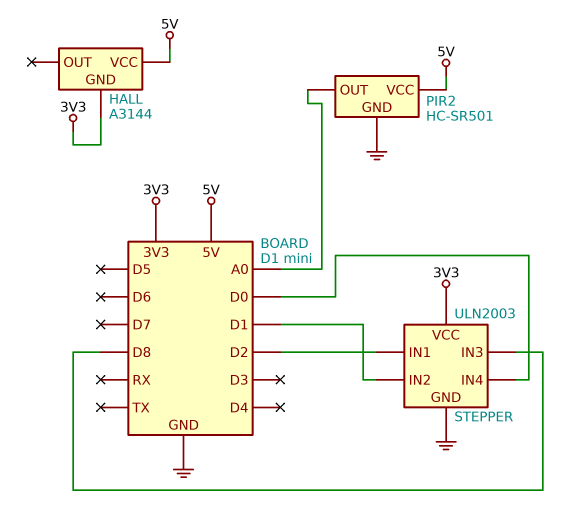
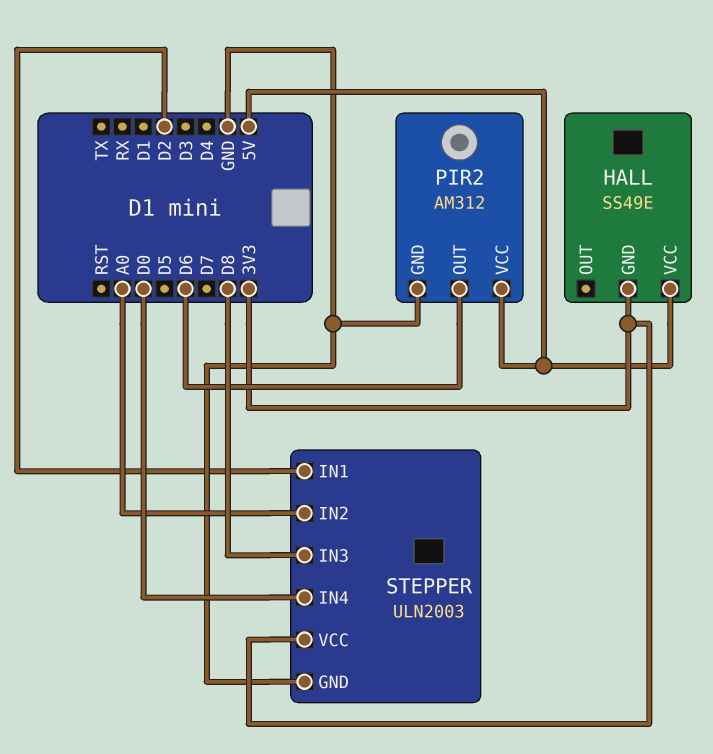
HALL: A3144 -> SS49E
PIR2: HC-SR501 -> AM312
PIR2 pin OUT: A0 -> D6
STEPPER pin IN2: D1 -> A0

